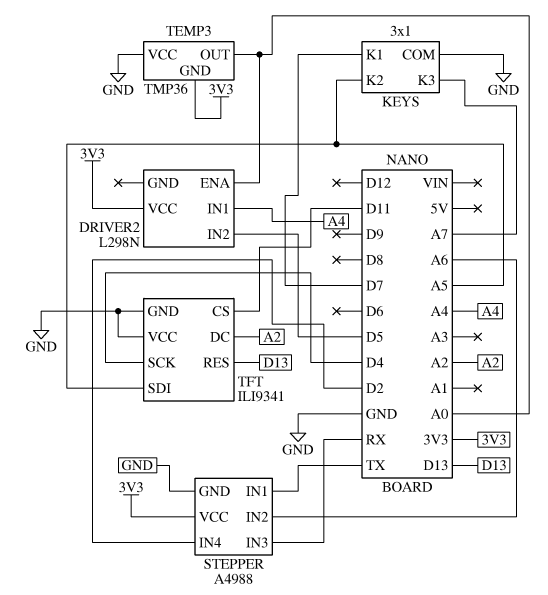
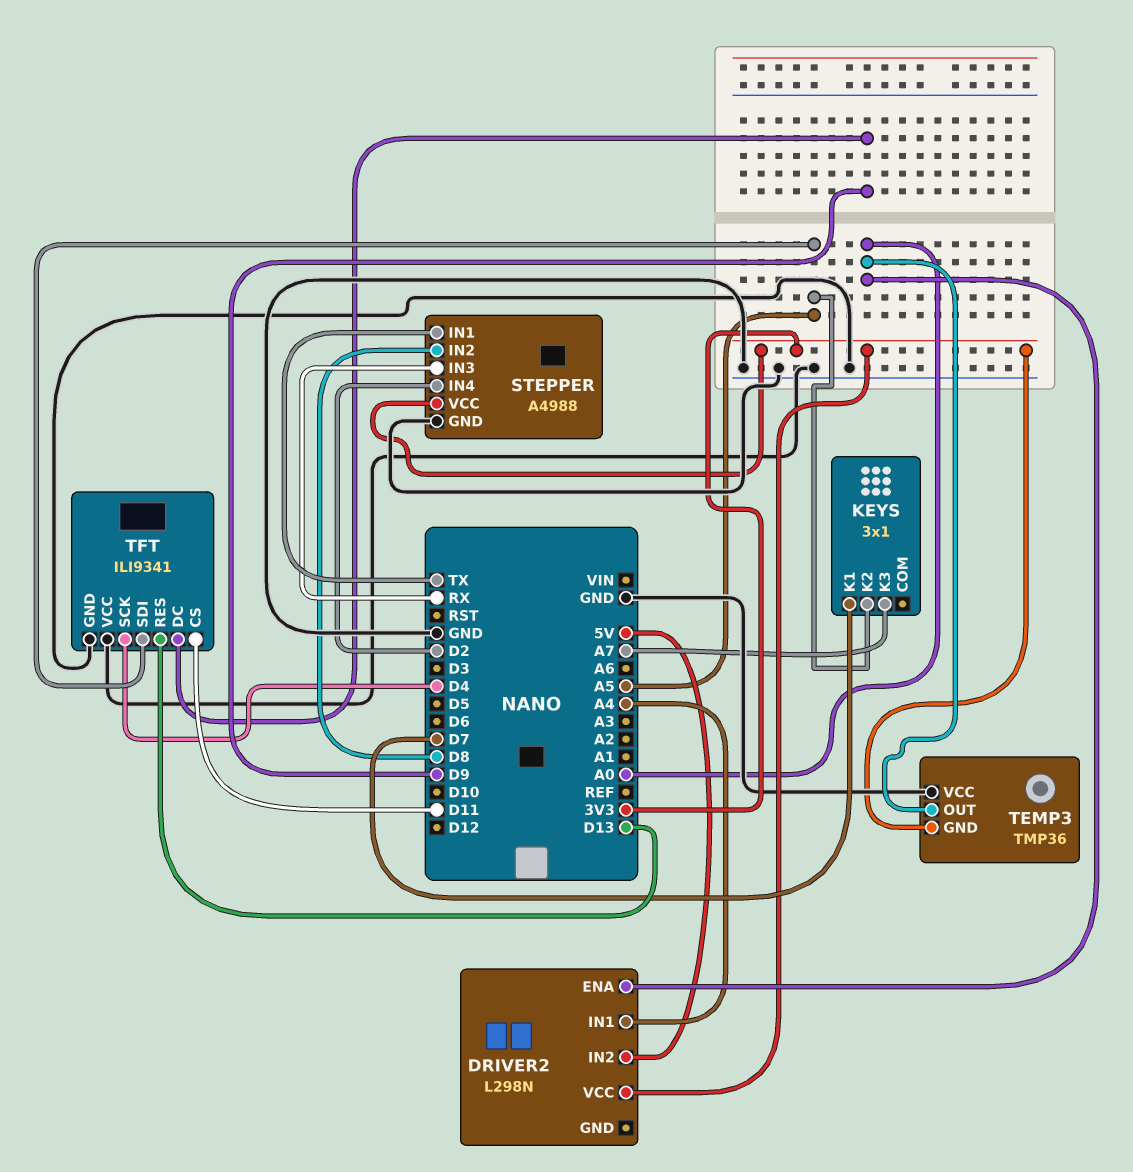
DRIVER2 pin IN2: D5 -> 5V
KEYS pin COM: GND -> none
STEPPER pin IN2: A6 -> D8
TFT pin DC: A2 -> D9

